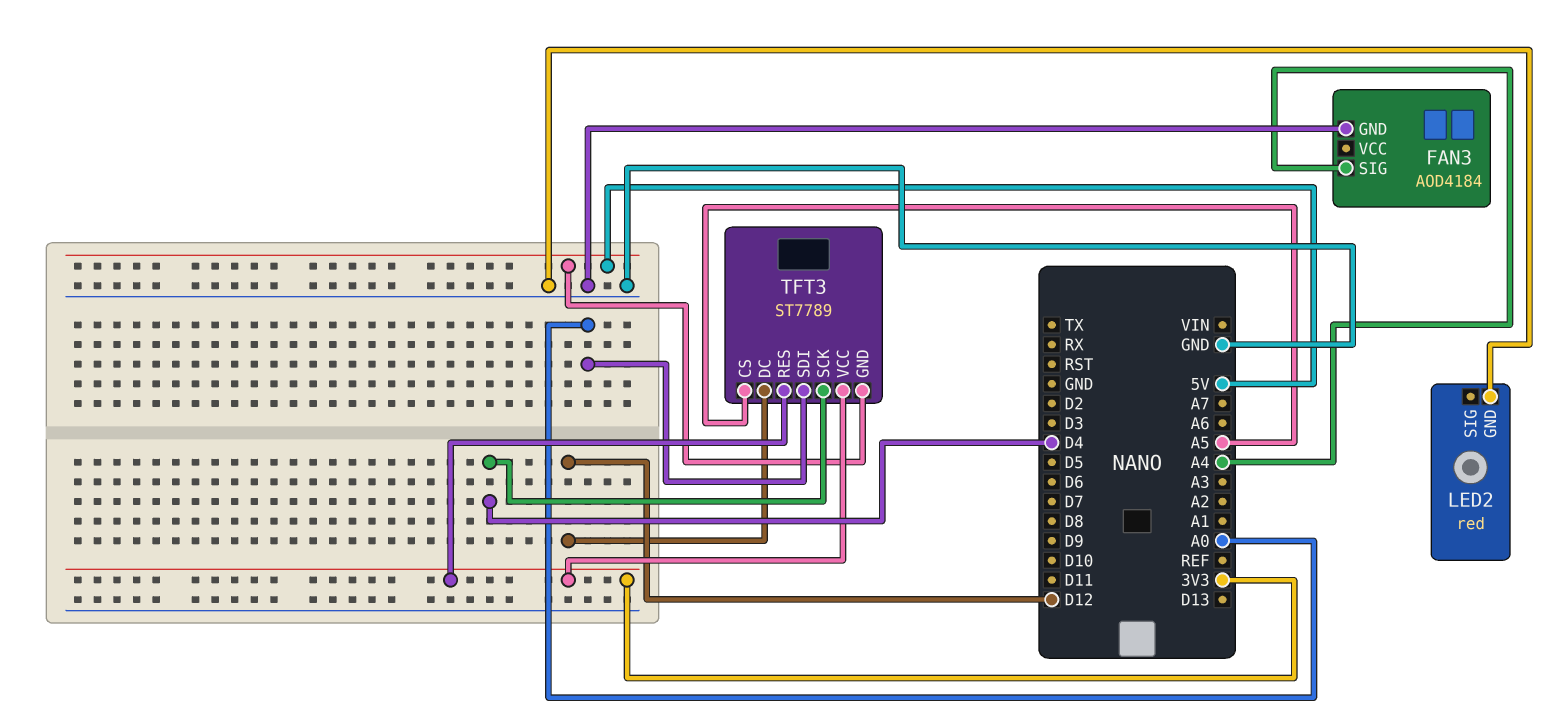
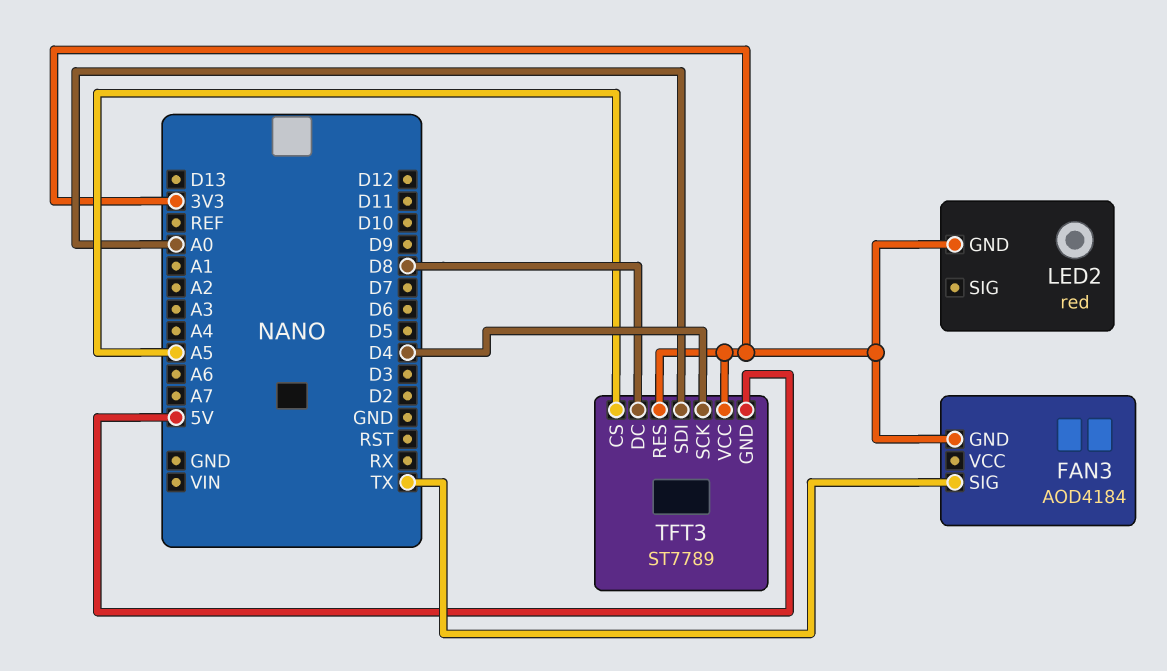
FAN3 pin GND: GND -> 3V3
FAN3 pin SIG: A4 -> TX
LED2 pin GND: GND -> 3V3
TFT3 pin DC: D12 -> D8

